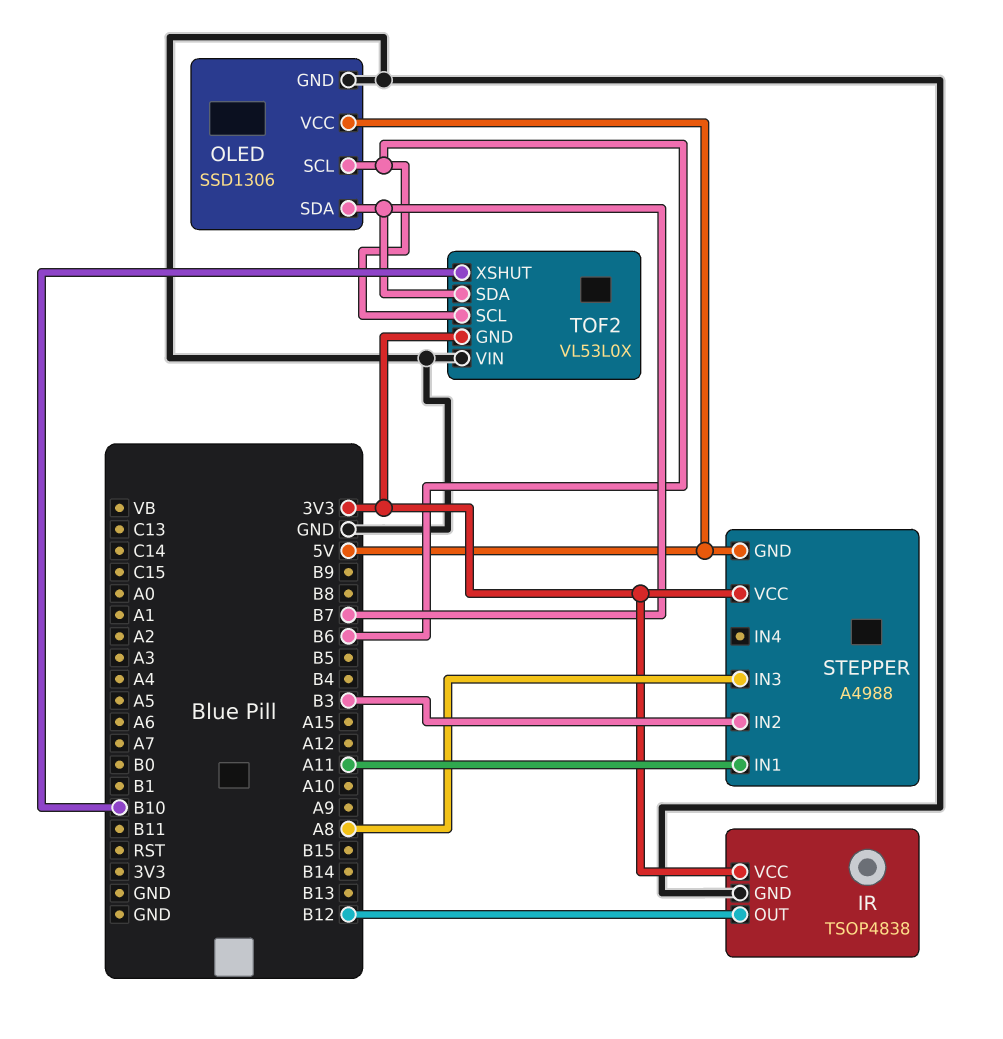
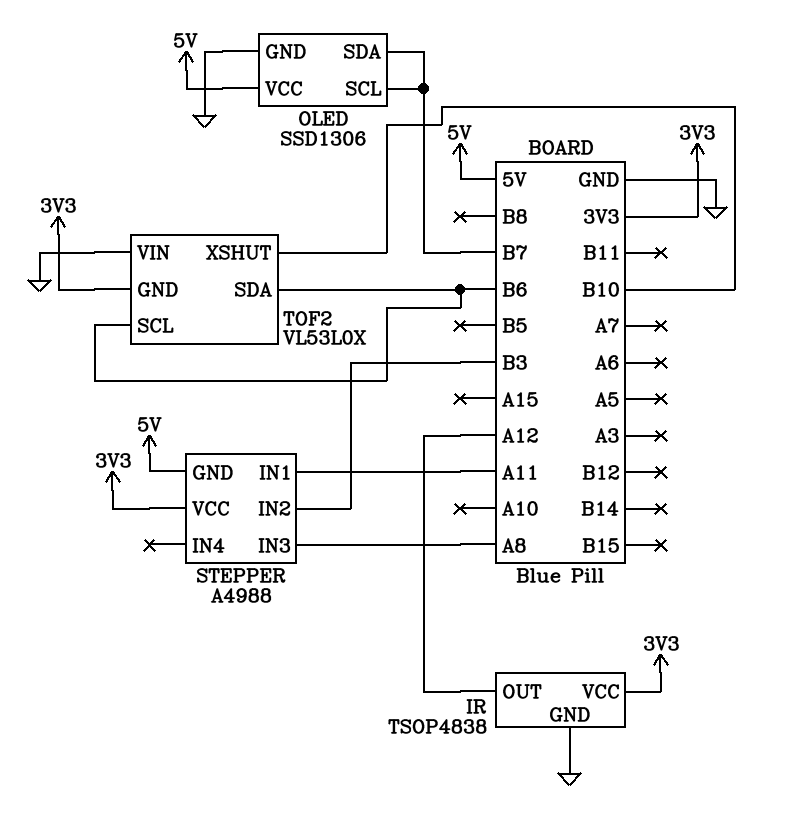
IR pin OUT: B12 -> A12
OLED pin SCL: B6 -> B7
TOF2 pin SDA: B7 -> B6

